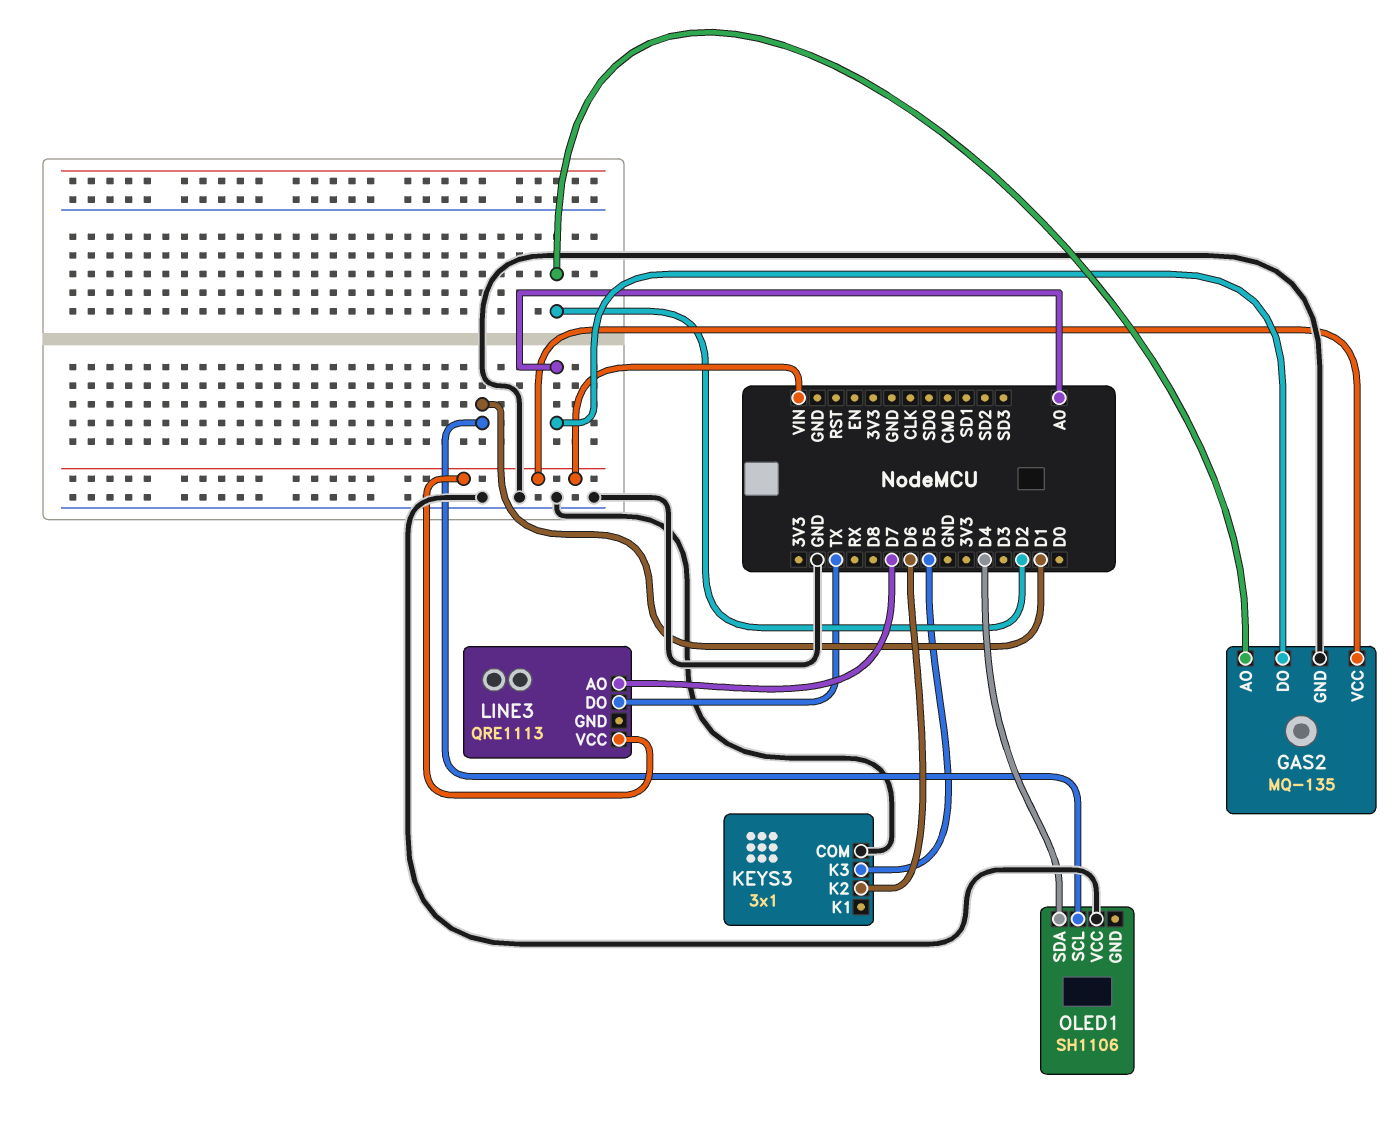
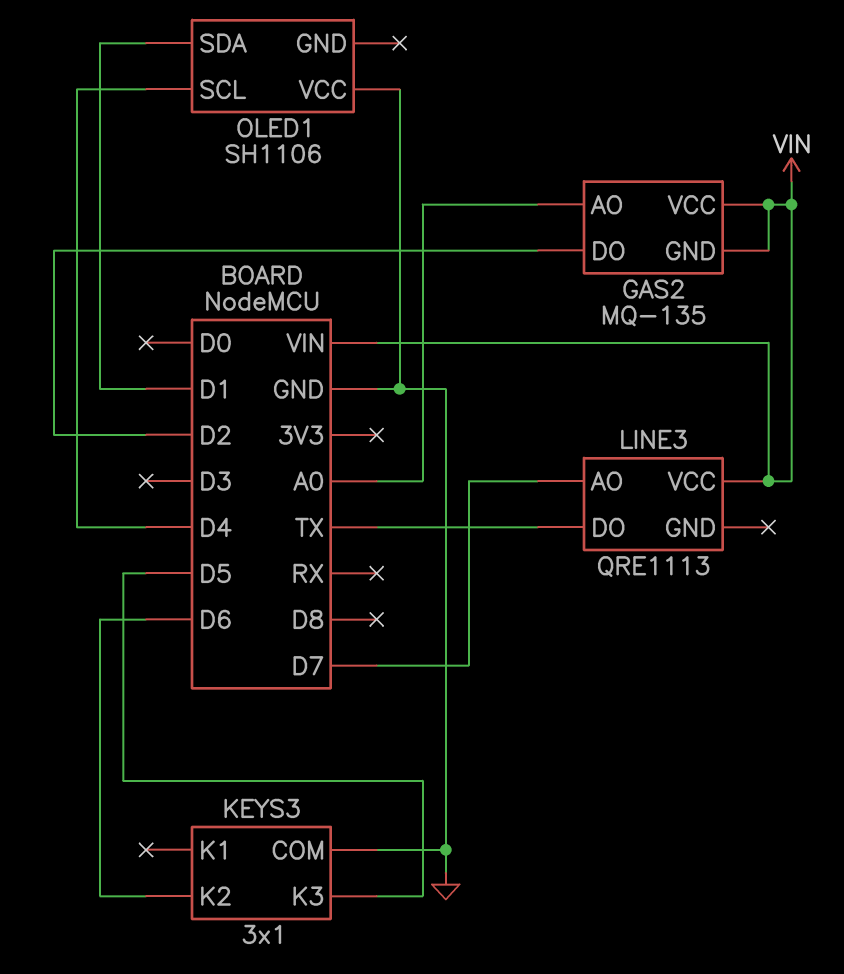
GAS2 pin AO: D2 -> A0
GAS2 pin DO: A0 -> D2
GAS2 pin GND: GND -> VIN
OLED1 pin SCL: D1 -> D4
OLED1 pin SDA: D4 -> D1

